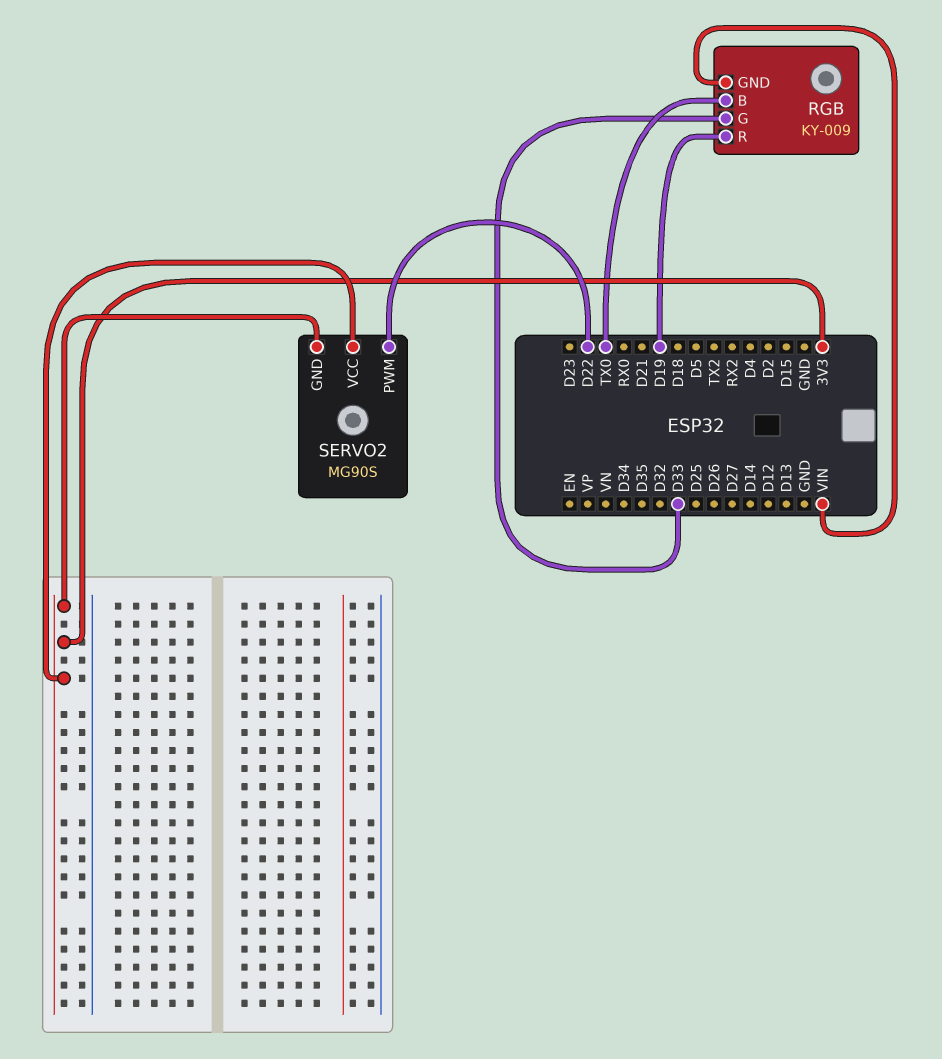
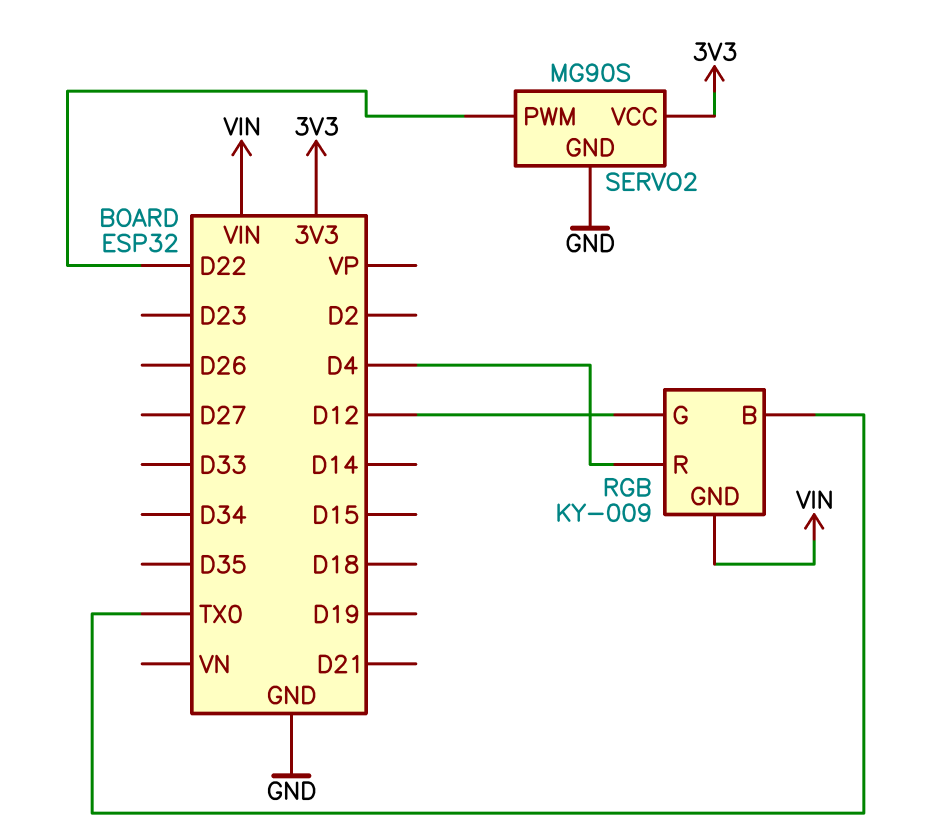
RGB pin G: D33 -> D12
RGB pin R: D19 -> D4
SERVO2 pin GND: 3V3 -> GND

